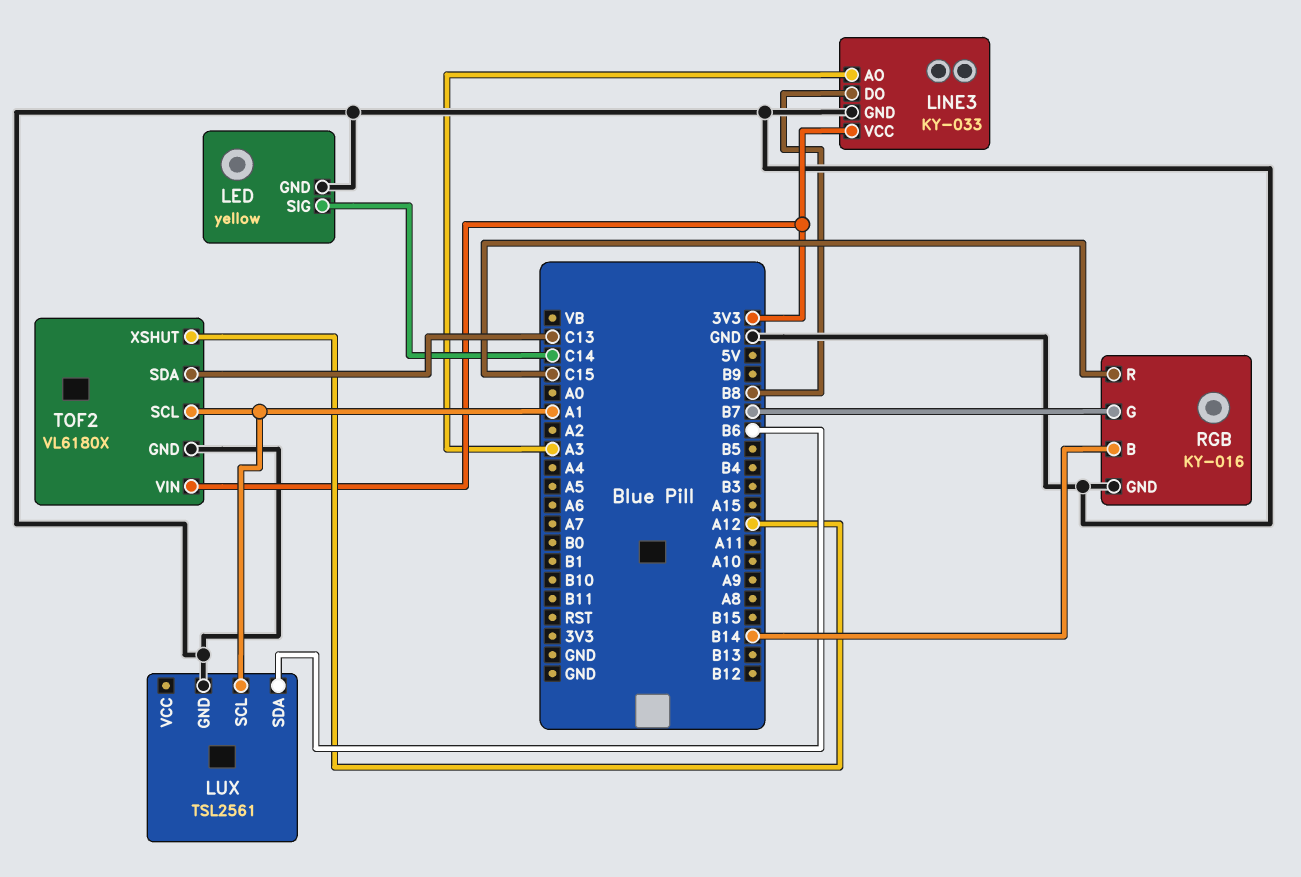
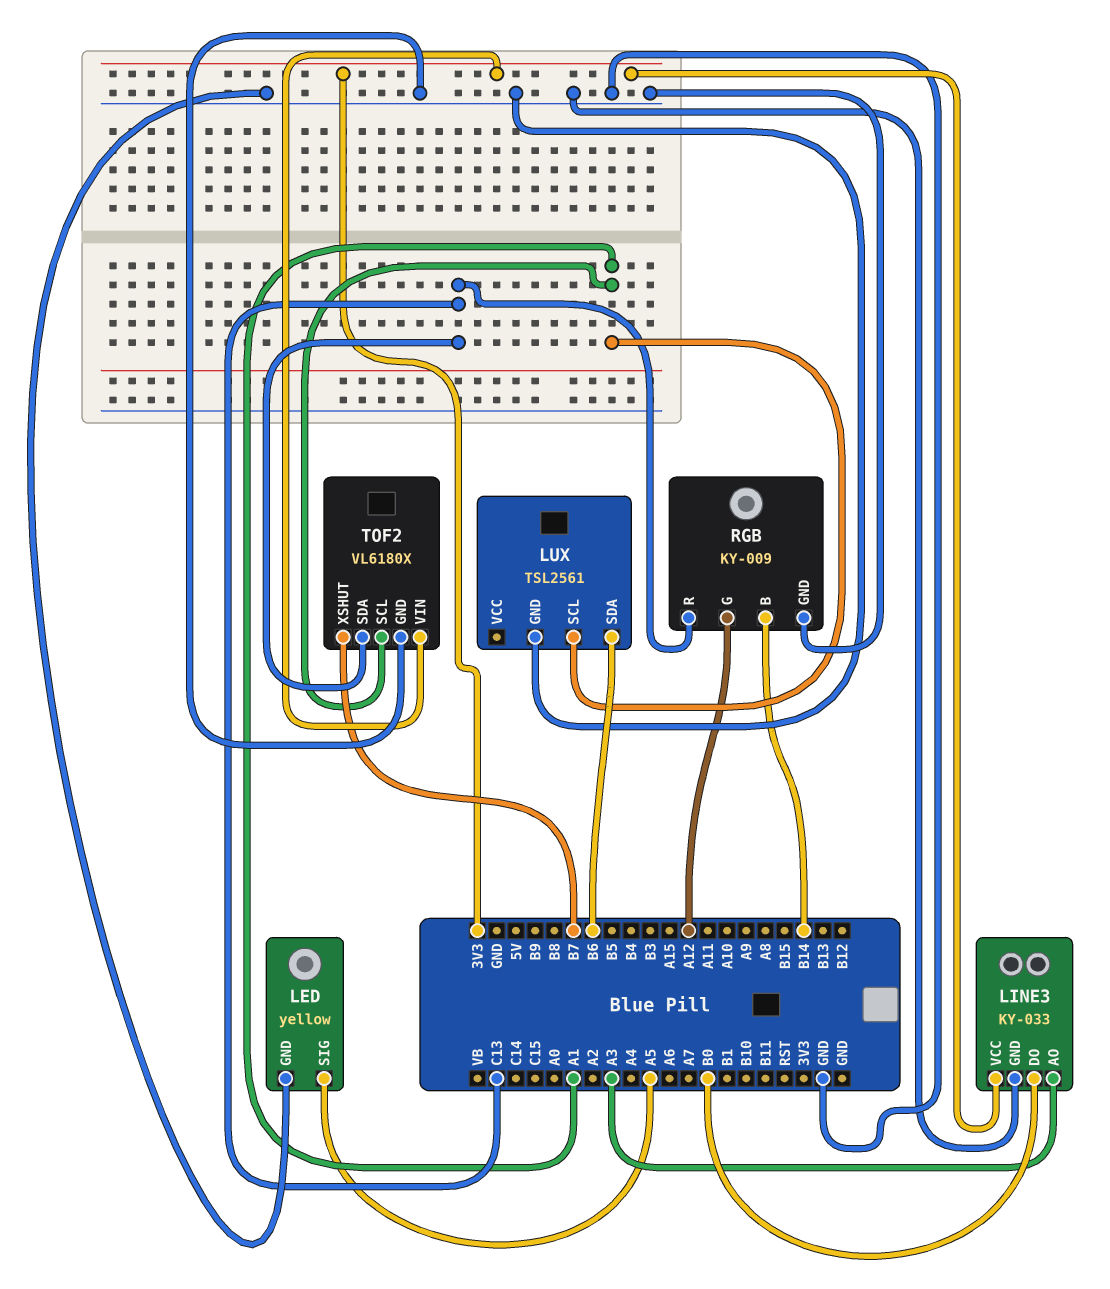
LED pin SIG: C14 -> A5
LINE3 pin DO: B8 -> B0
RGB: KY-016 -> KY-009
RGB pin G: B7 -> A12
RGB pin R: C15 -> C13
TOF2 pin XSHUT: A12 -> B7

